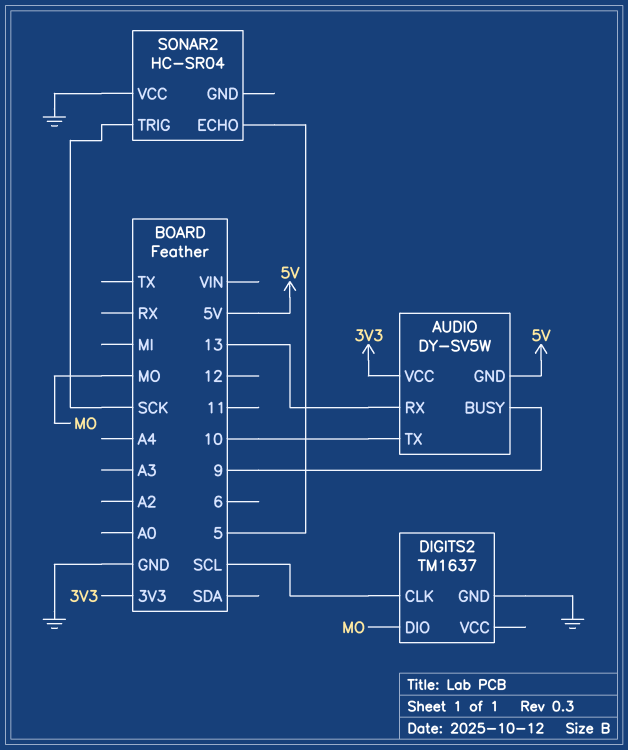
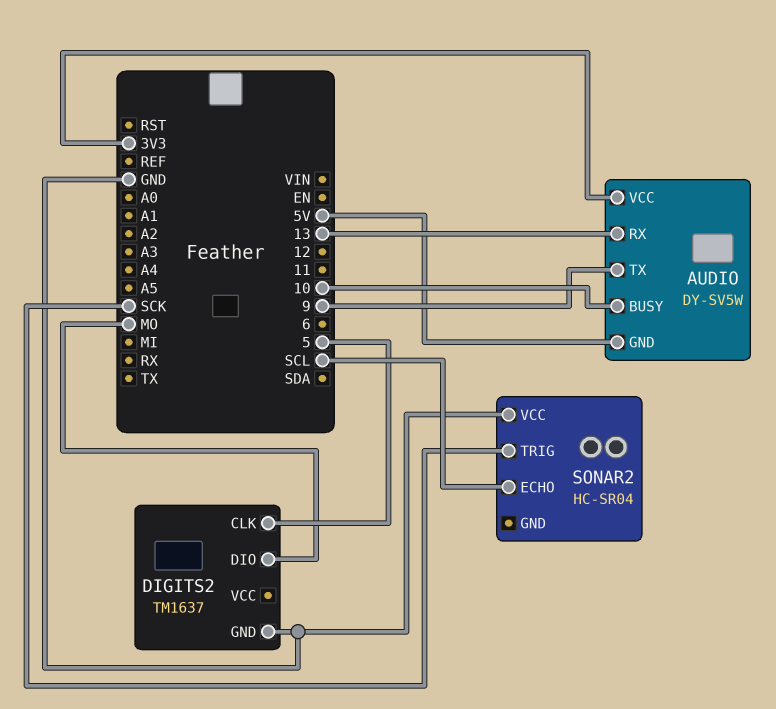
AUDIO pin BUSY: 9 -> 10
AUDIO pin TX: 10 -> 9
DIGITS2 pin CLK: SCL -> 5
SONAR2 pin ECHO: 5 -> SCL

